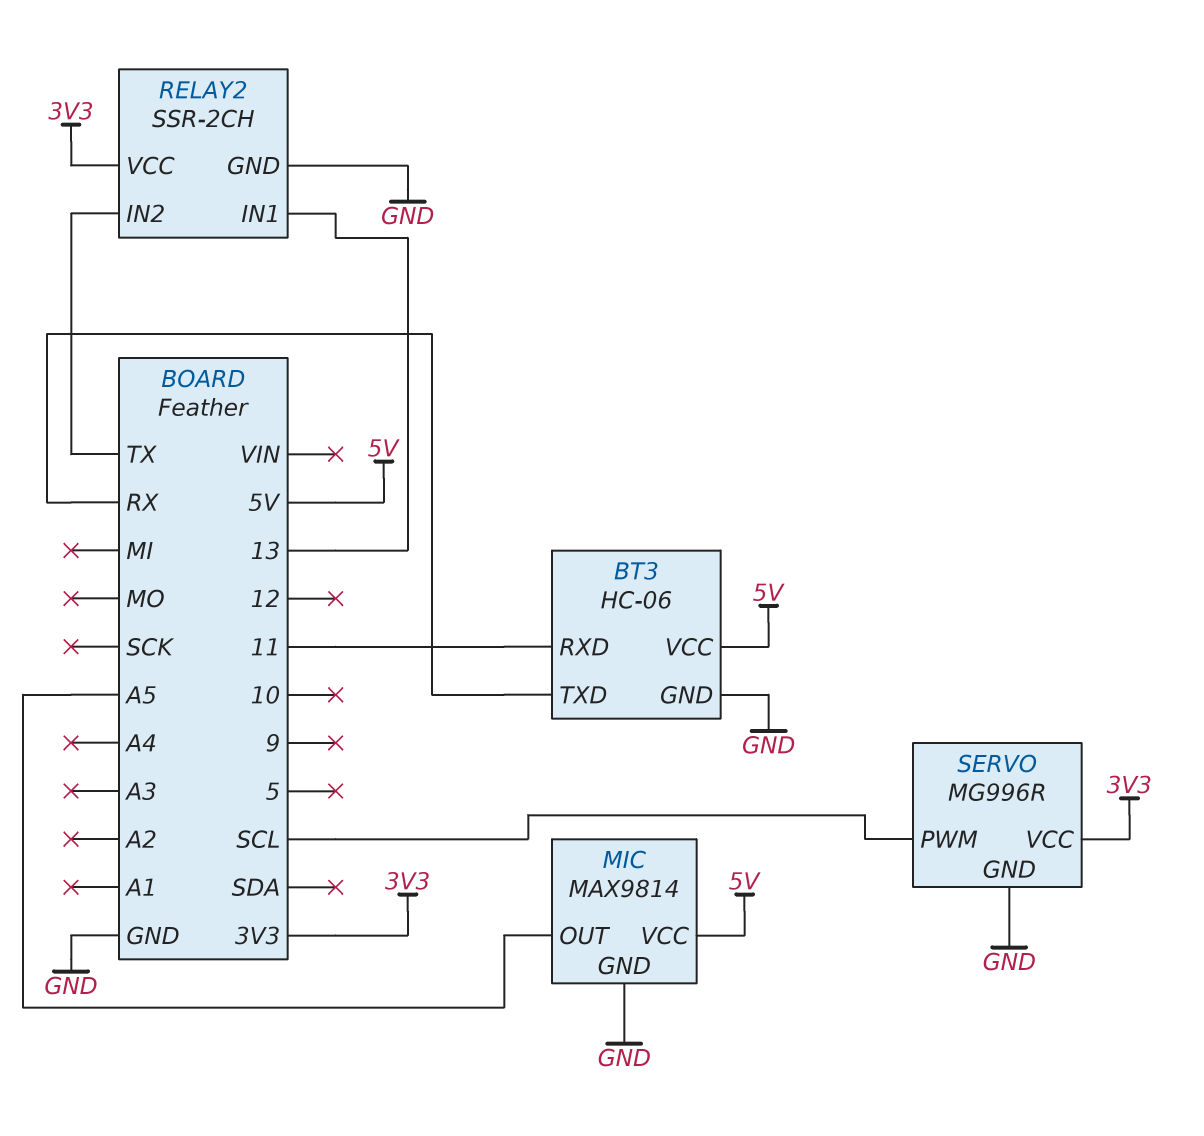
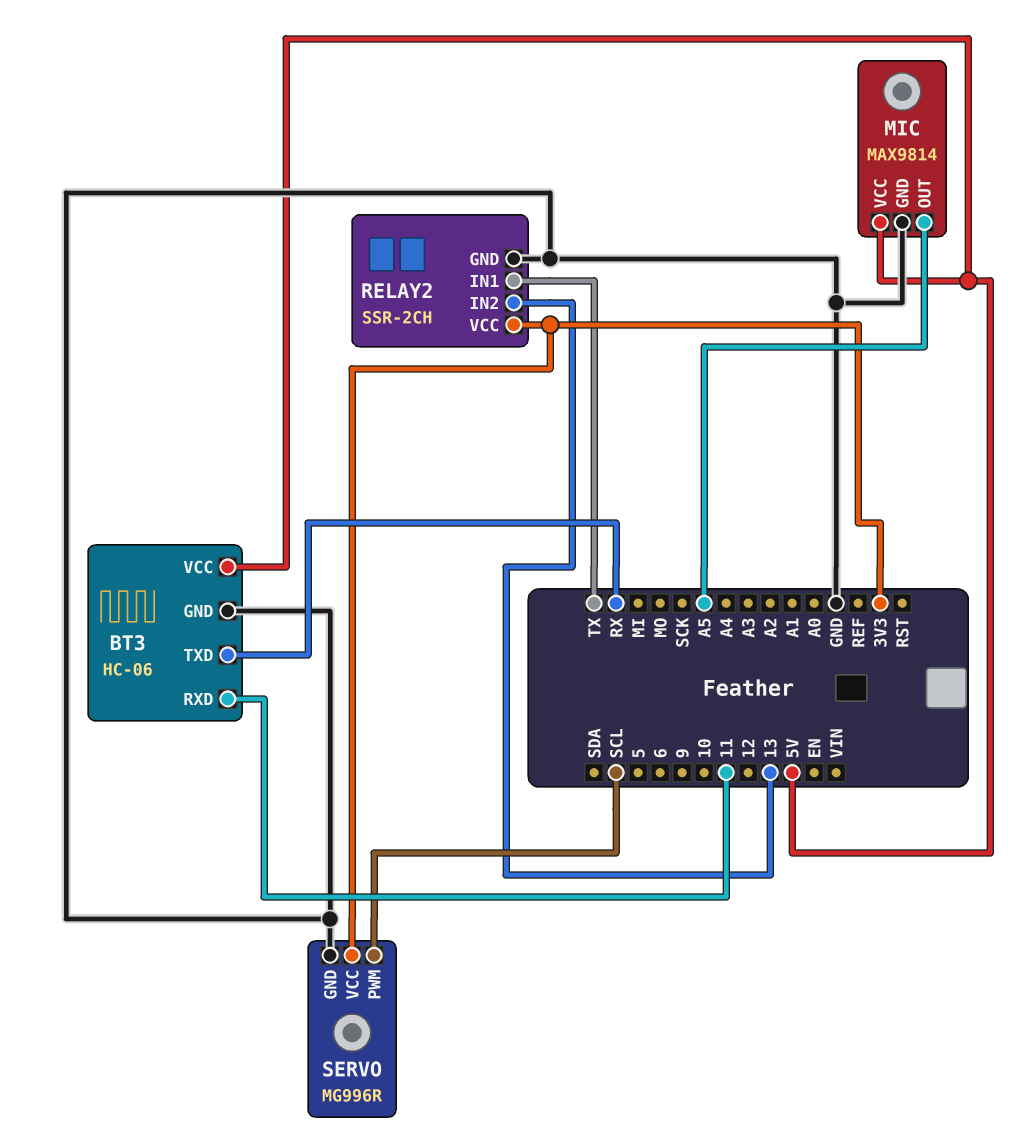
RELAY2 pin IN1: 13 -> TX
RELAY2 pin IN2: TX -> 13

